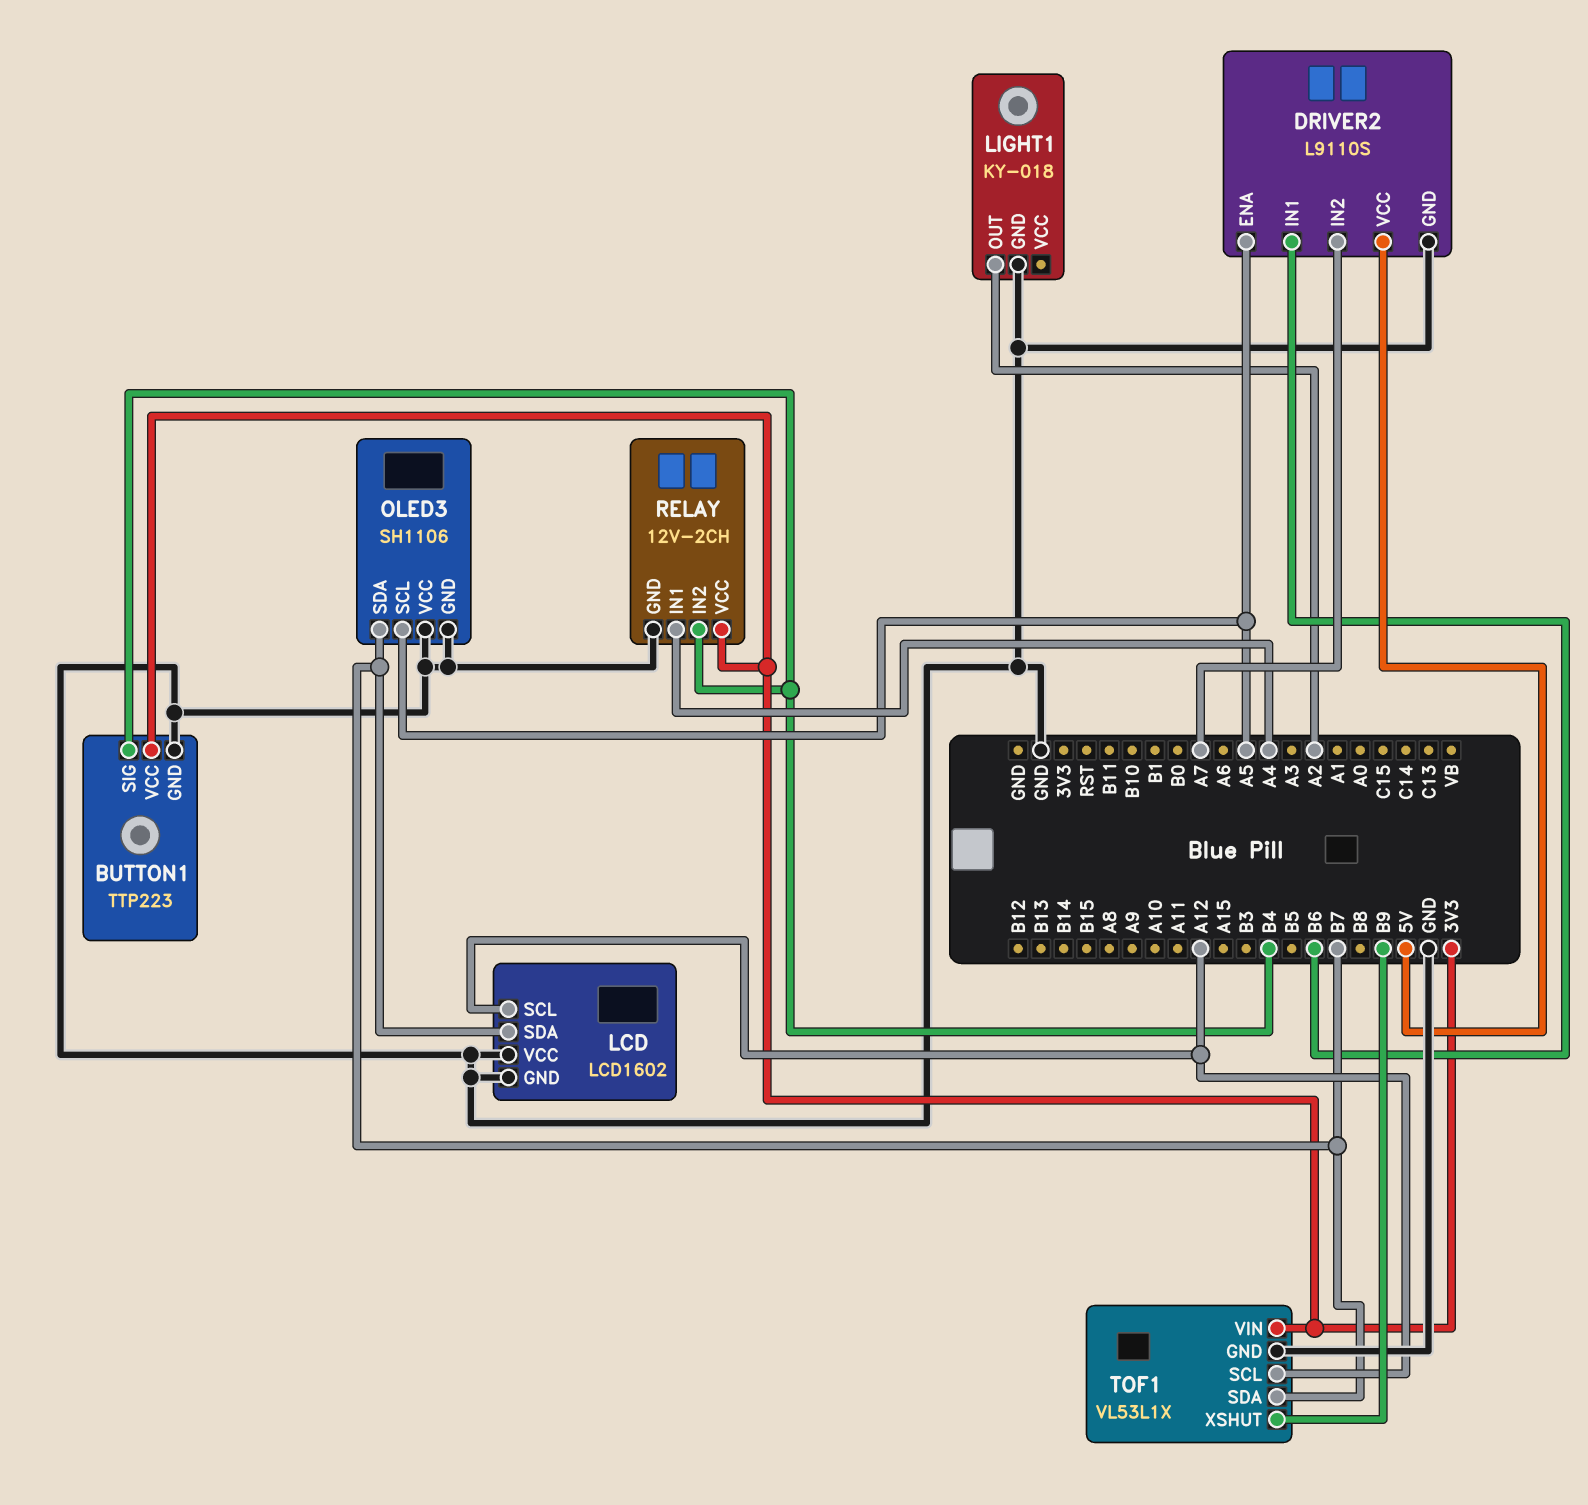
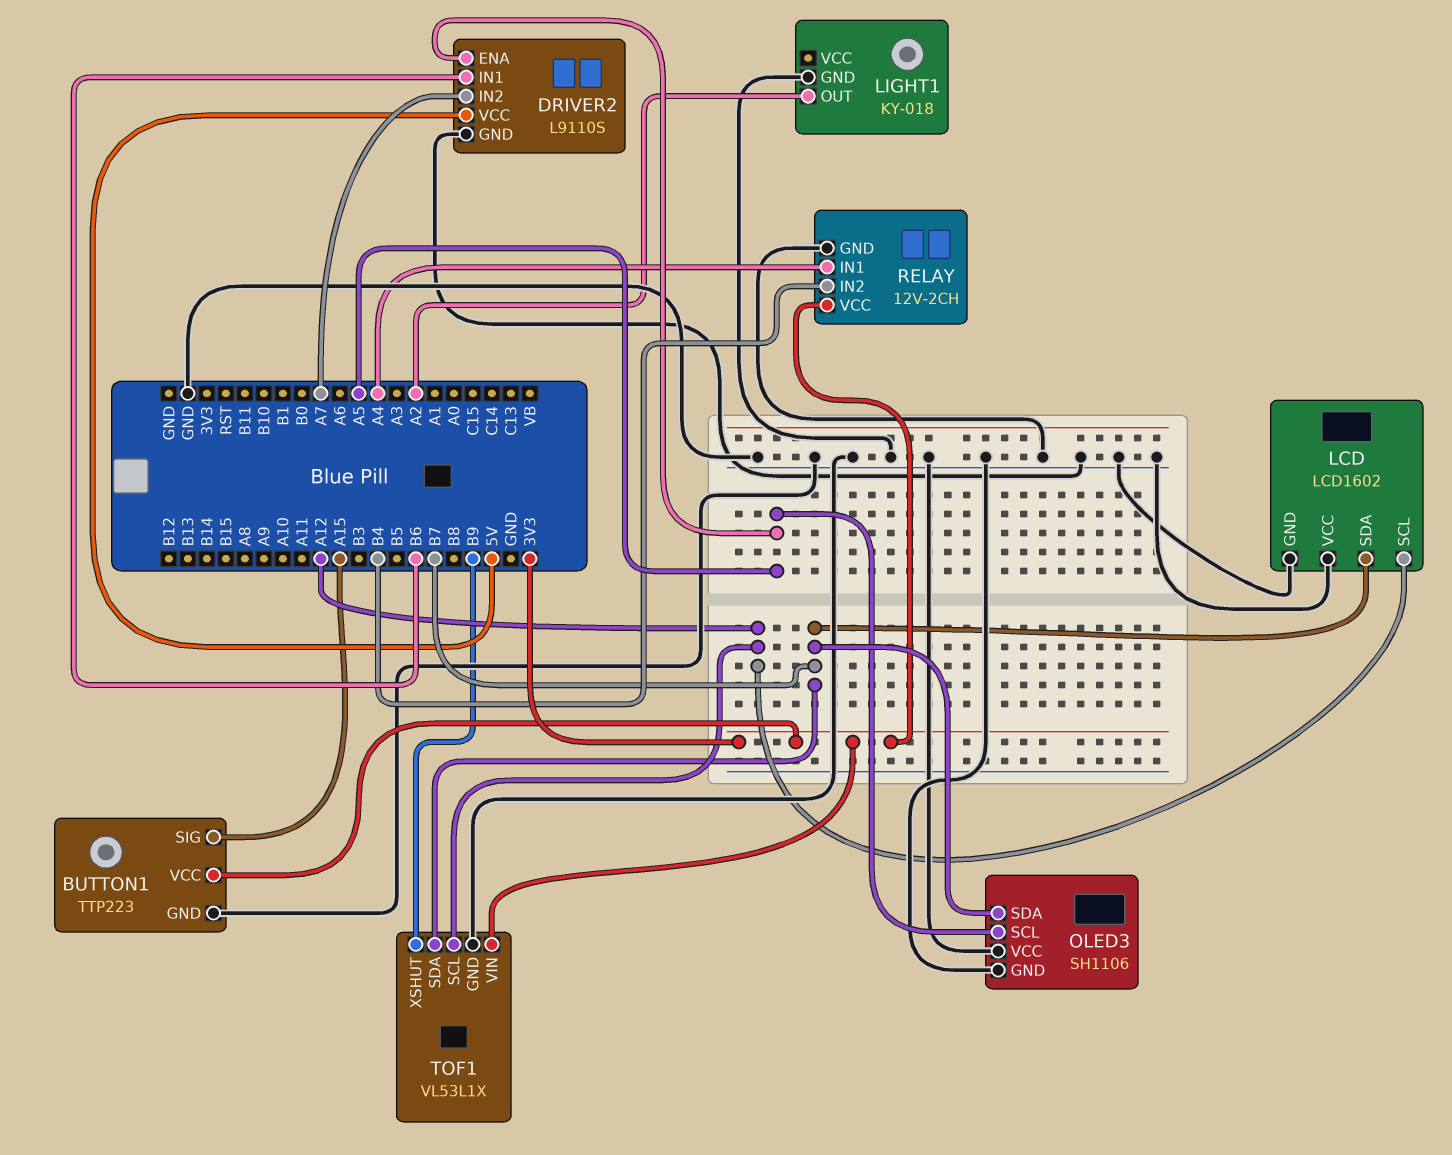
BUTTON1 pin SIG: B4 -> A15

